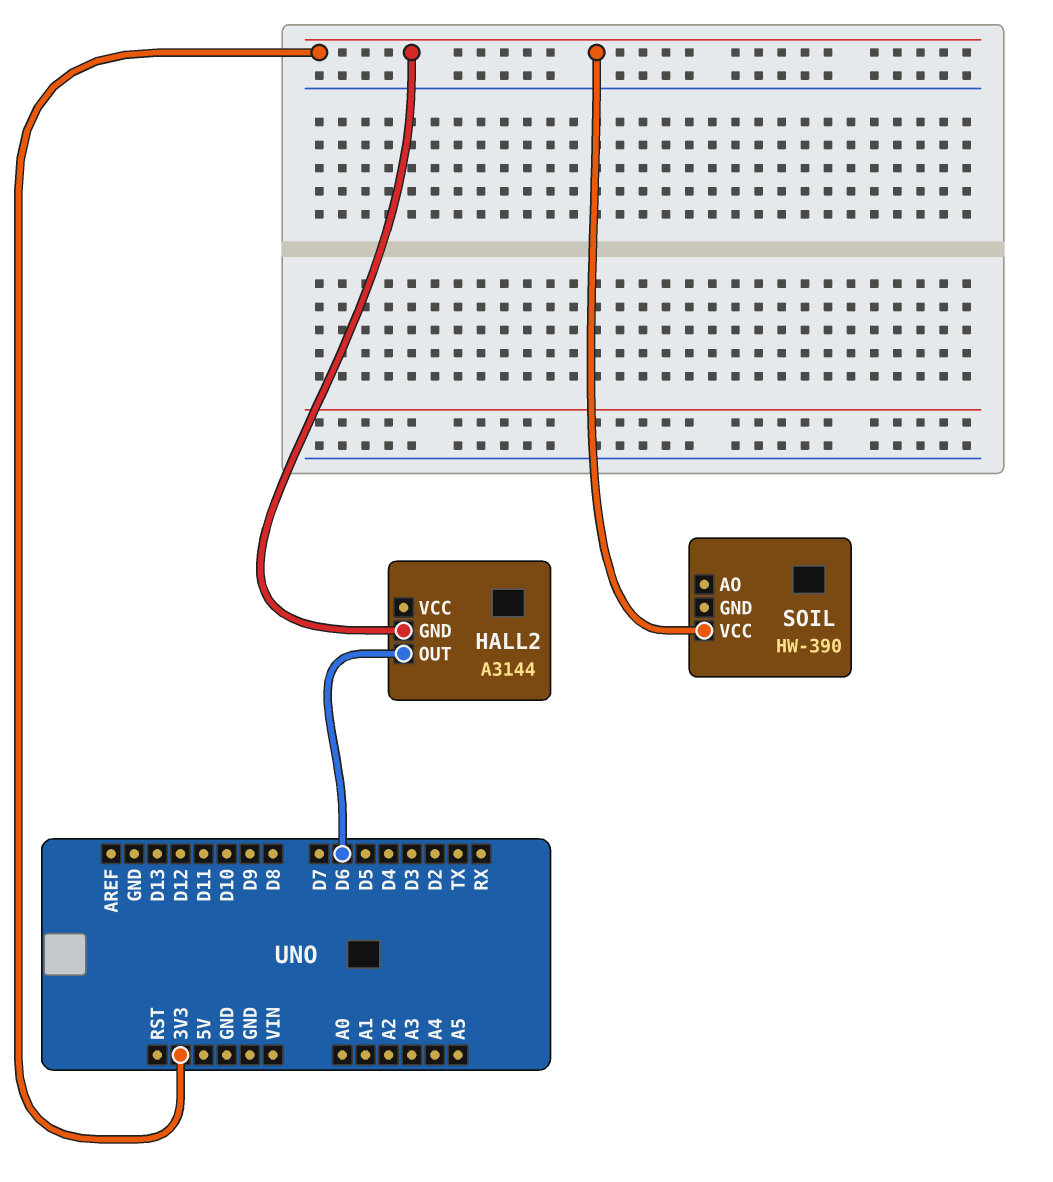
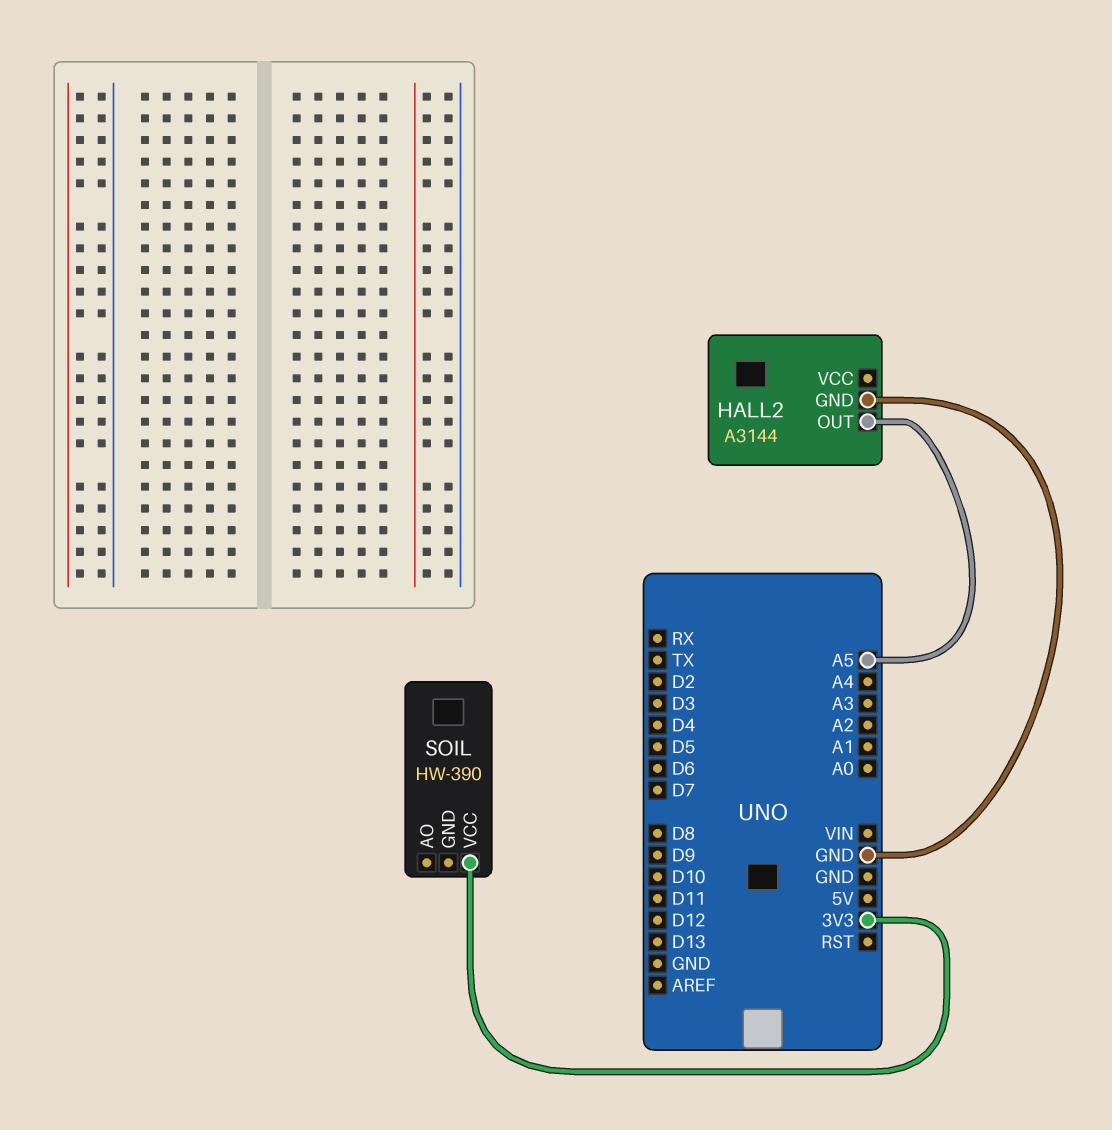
HALL2 pin GND: 3V3 -> GND
HALL2 pin OUT: D6 -> A5

